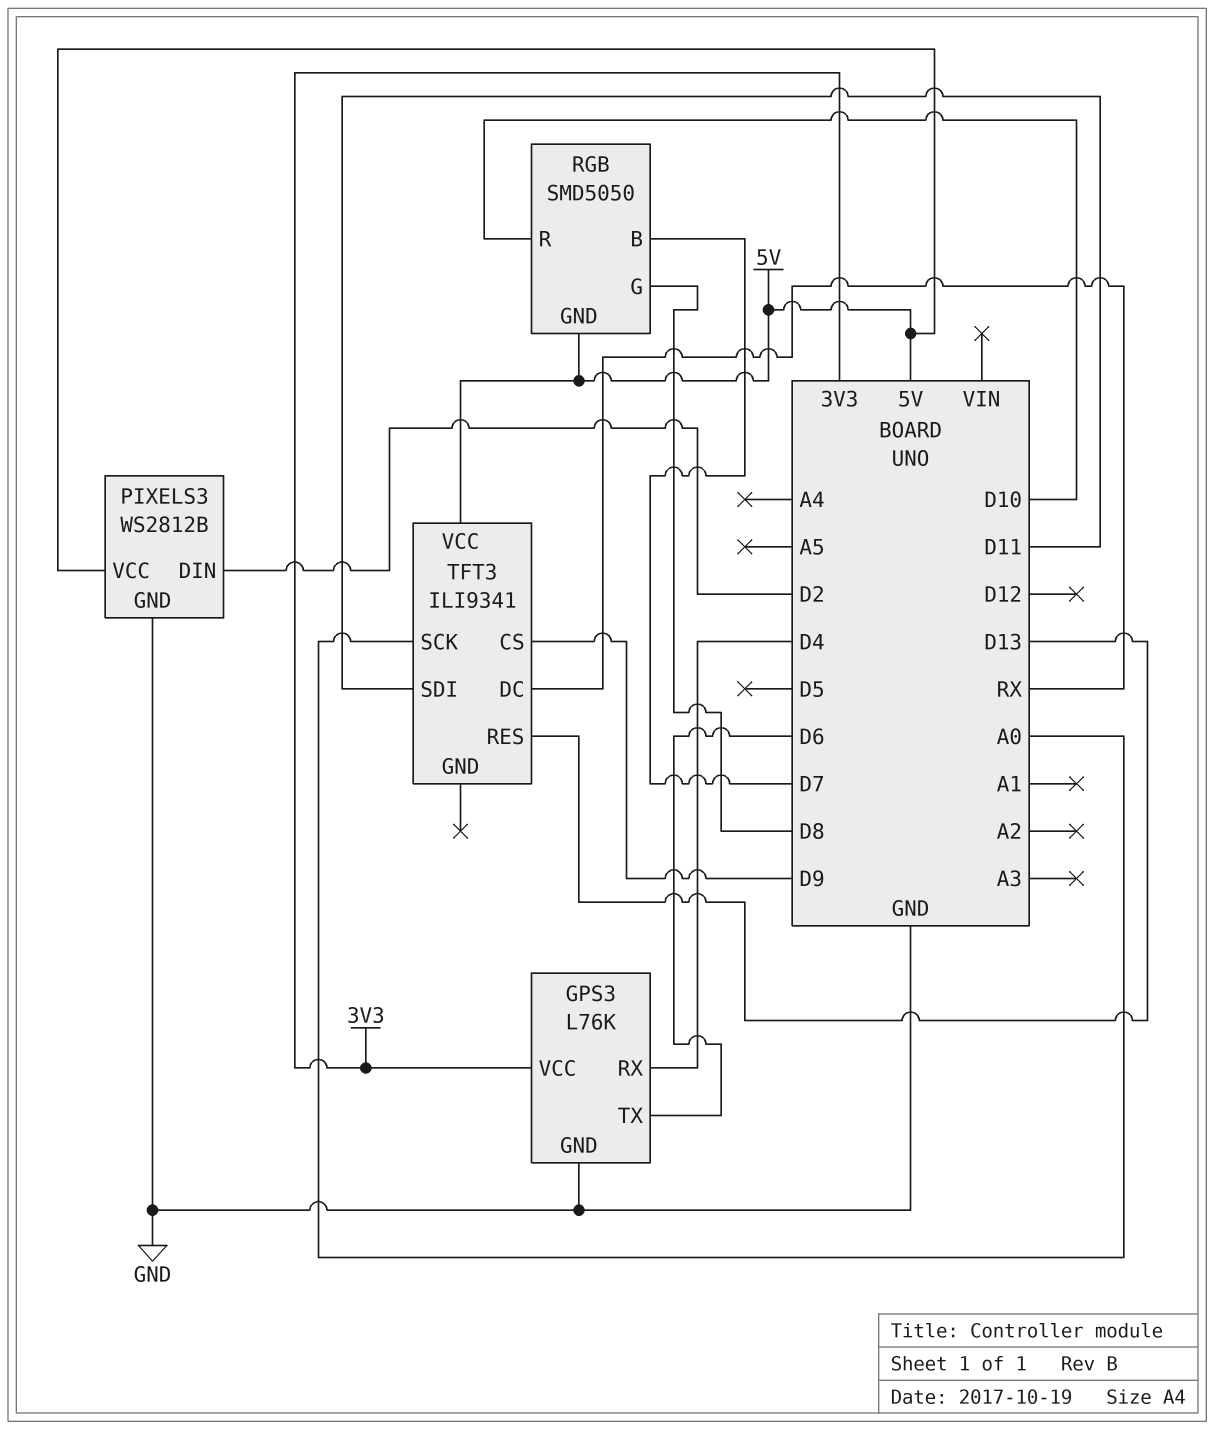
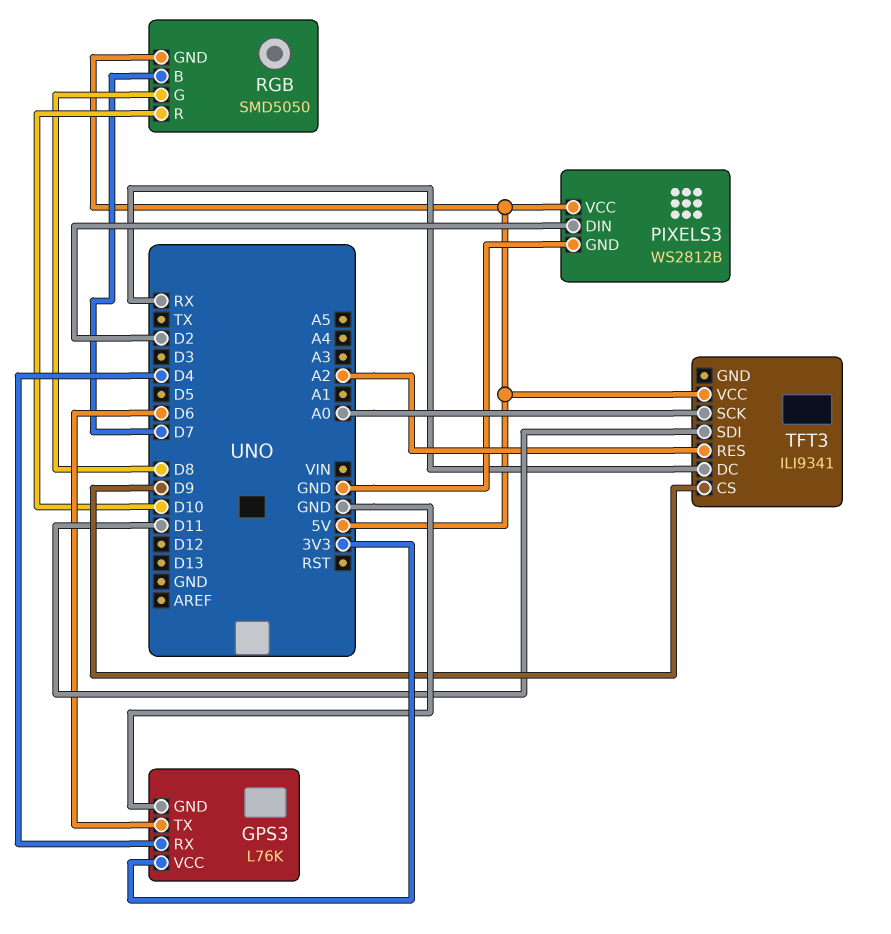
TFT3 pin RES: D13 -> A2

